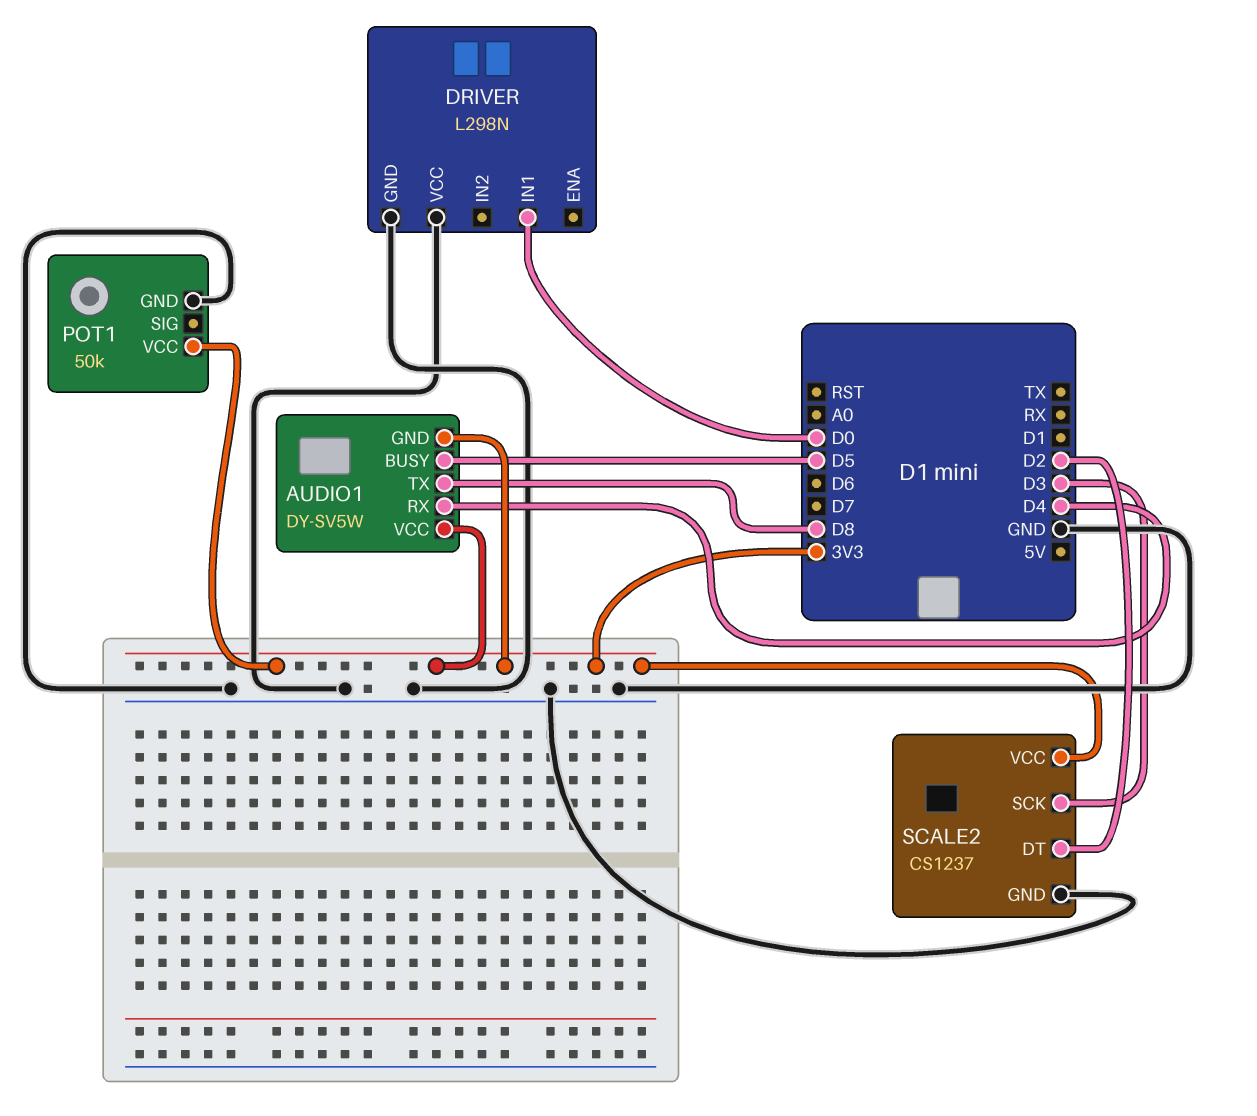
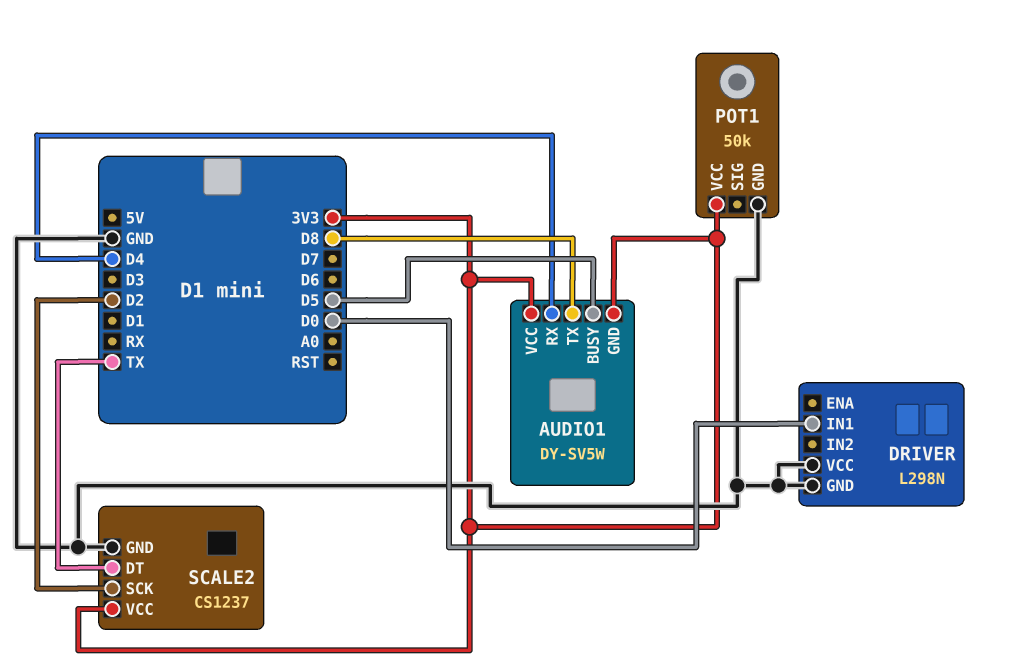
SCALE2 pin DT: D2 -> TX
SCALE2 pin SCK: D3 -> D2

